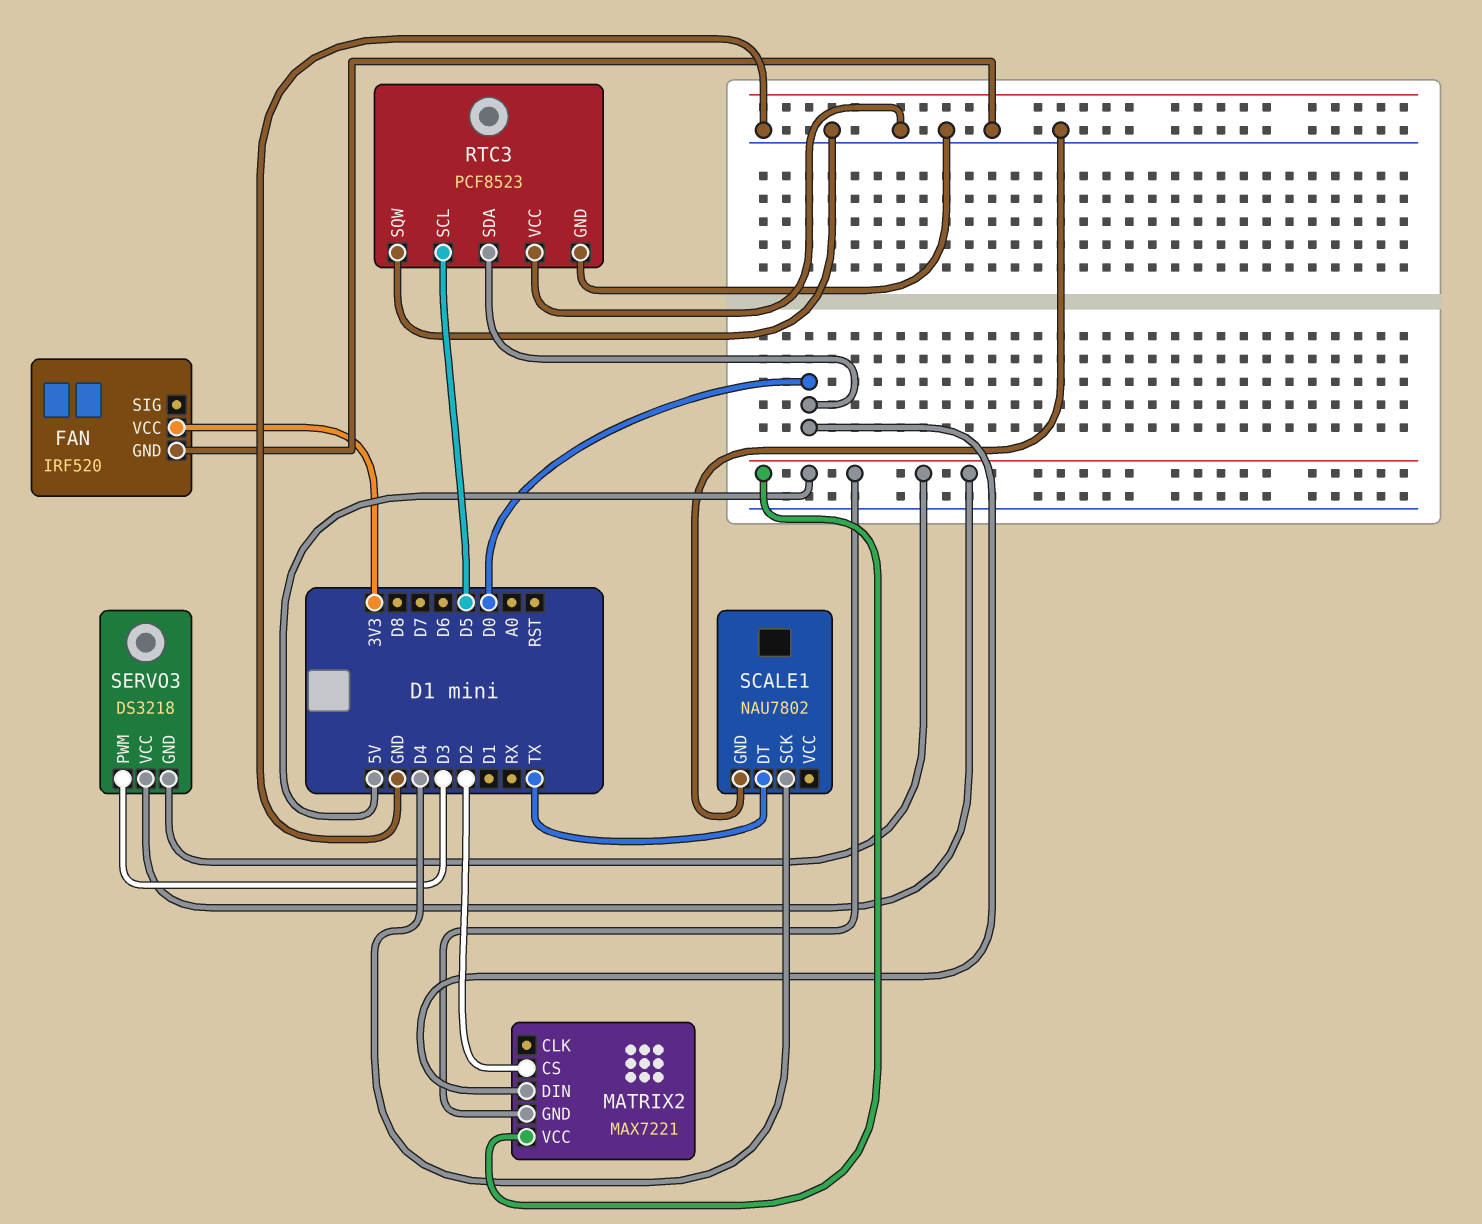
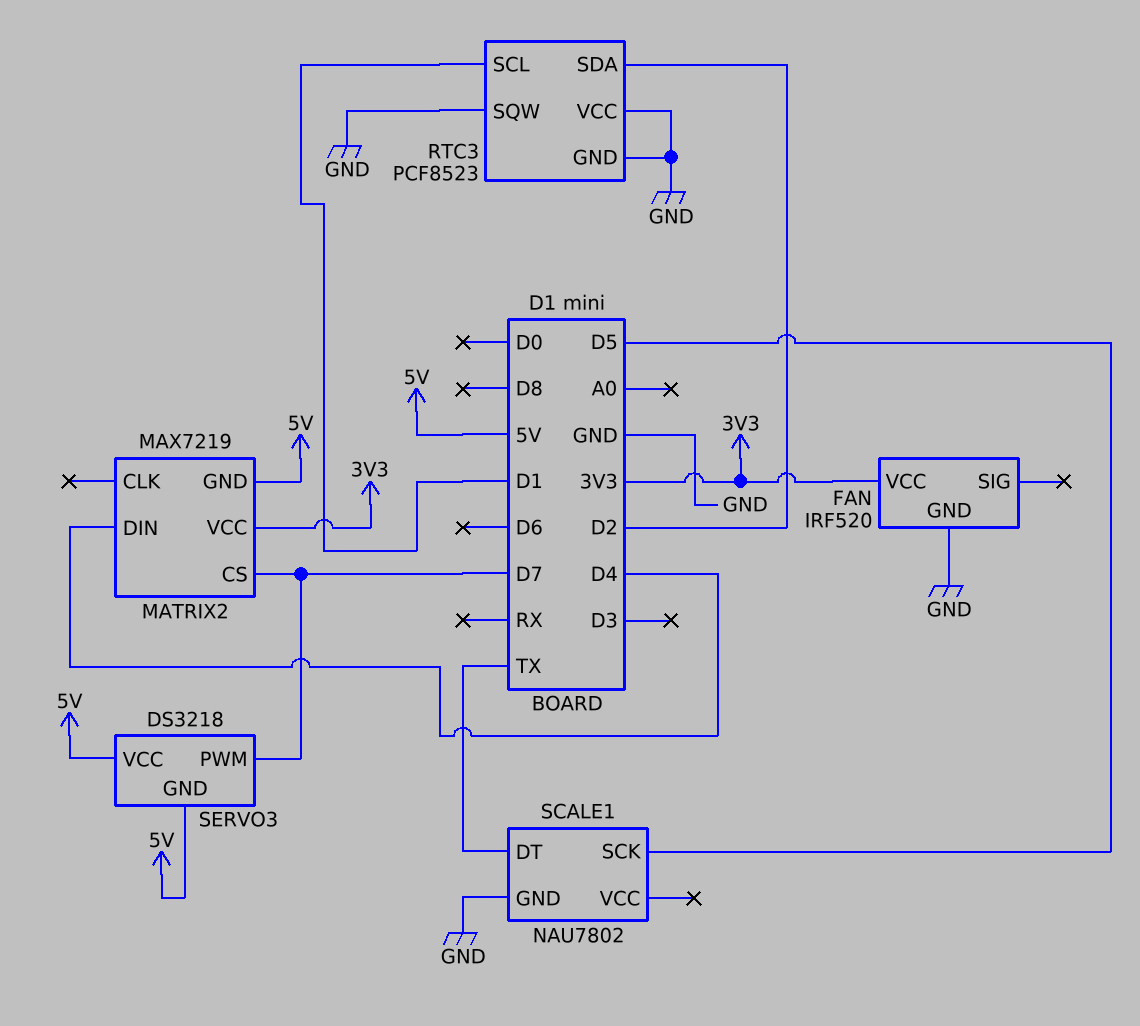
MATRIX2: MAX7221 -> MAX7219
MATRIX2 pin CS: D2 -> D7
MATRIX2 pin DIN: D0 -> D4
MATRIX2 pin VCC: 5V -> 3V3
RTC3 pin SCL: D5 -> D1
RTC3 pin SDA: D0 -> D2
SCALE1 pin SCK: D4 -> D5
SERVO3 pin PWM: D3 -> D7

